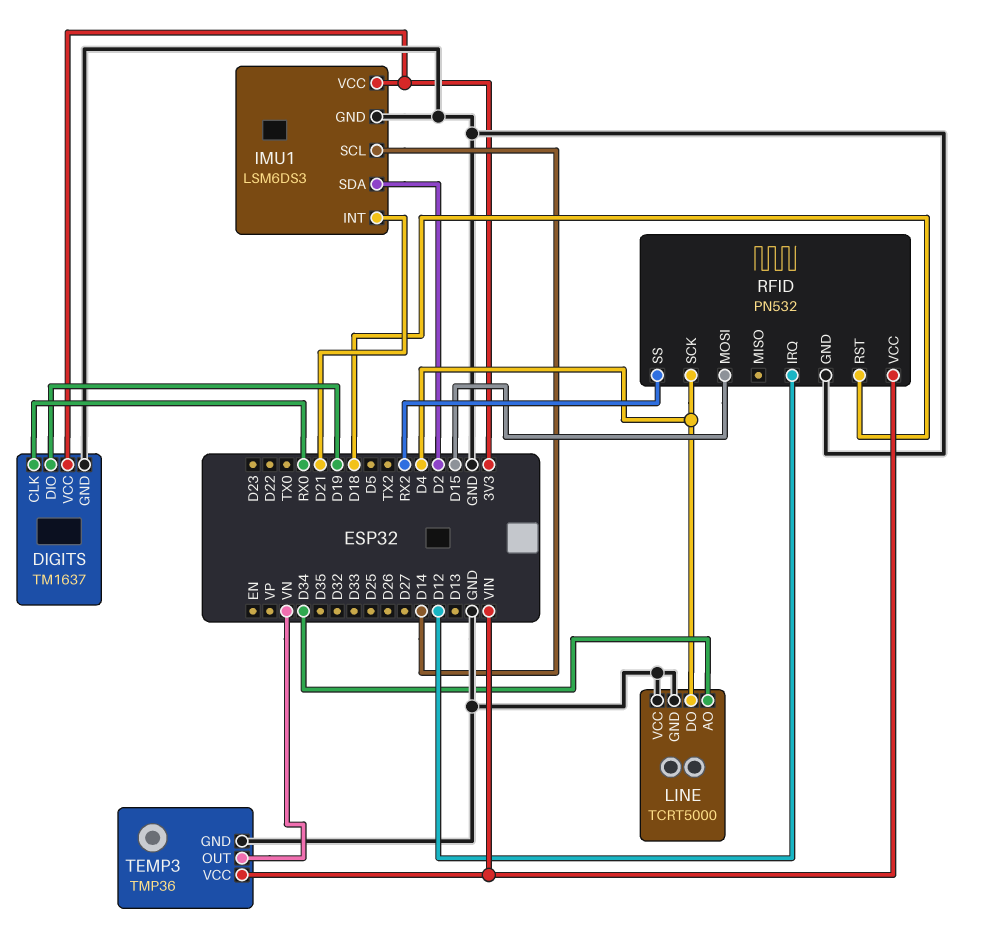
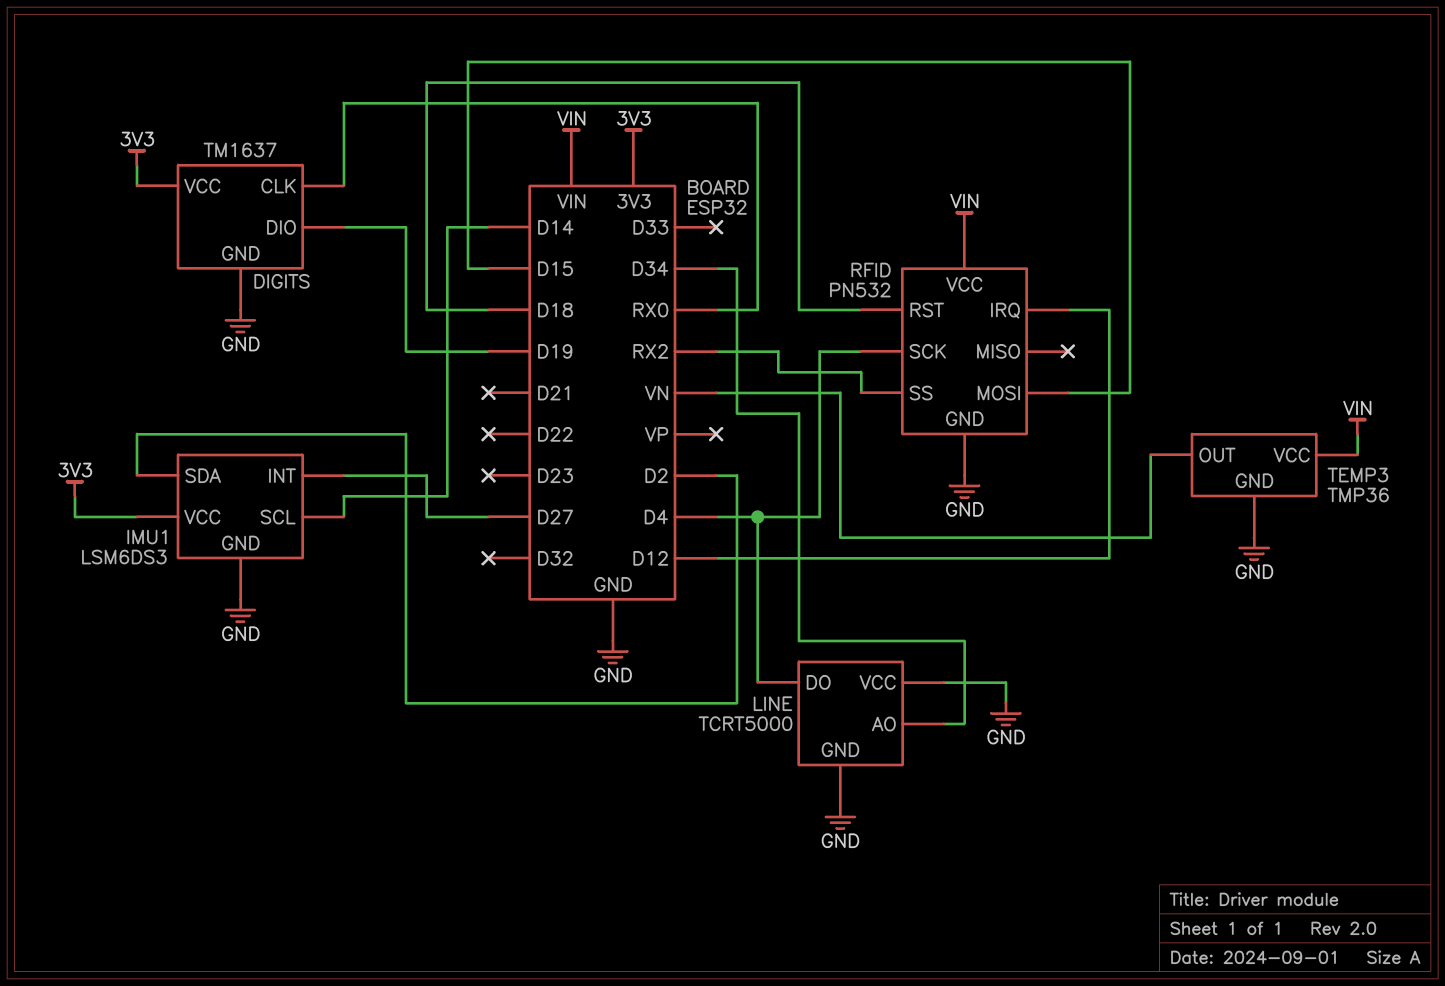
IMU1 pin INT: D21 -> D27

